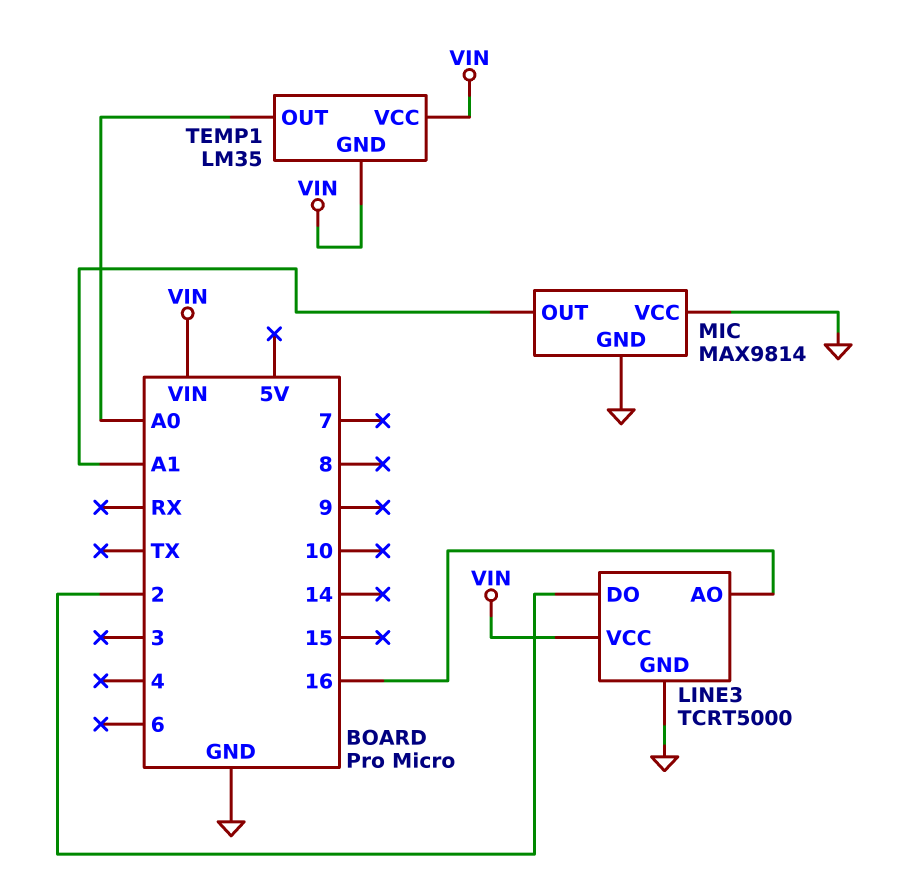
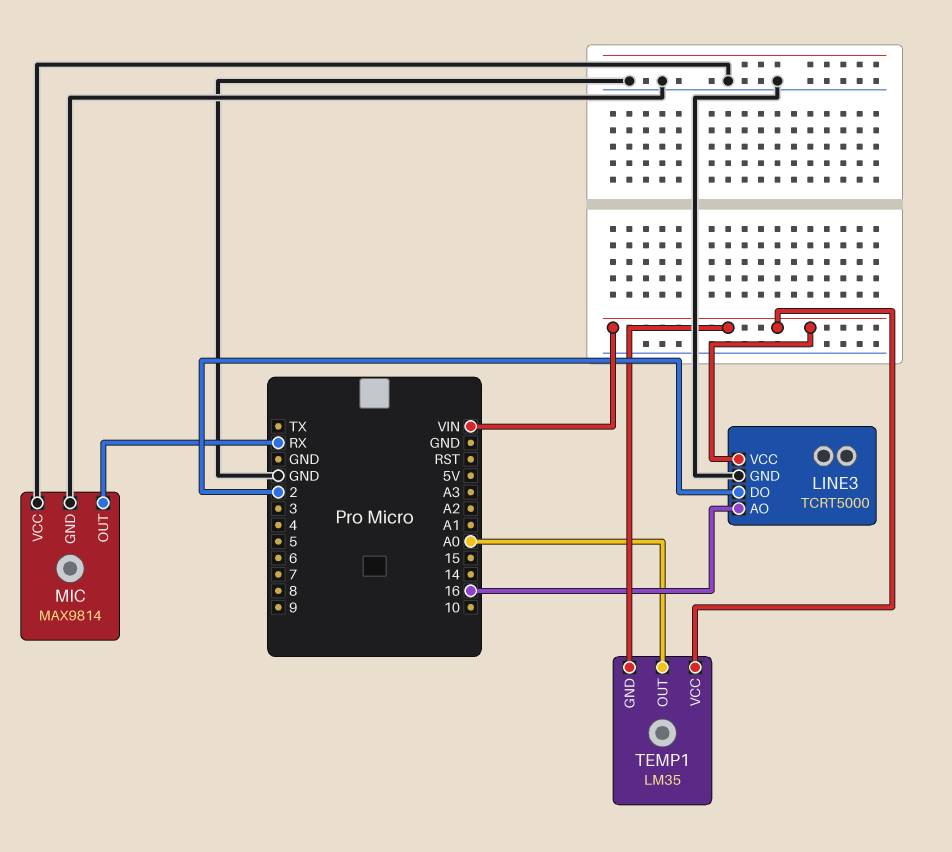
MIC pin OUT: A1 -> RX

